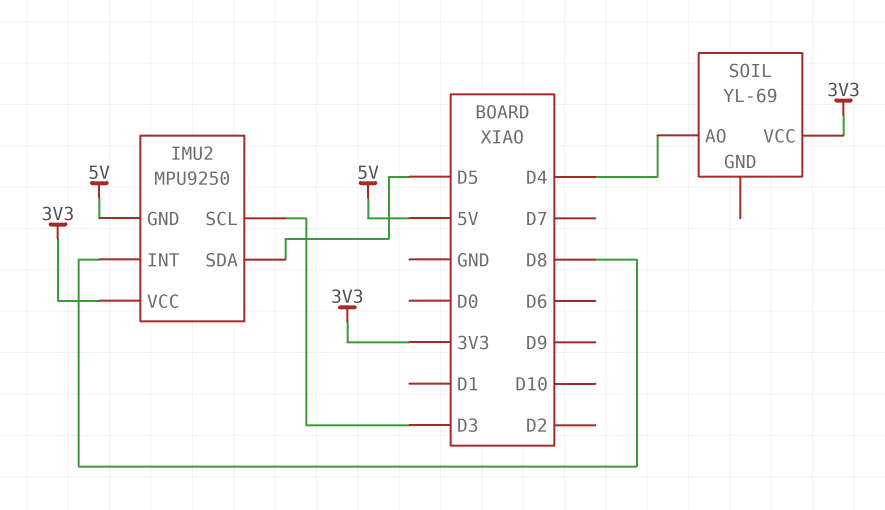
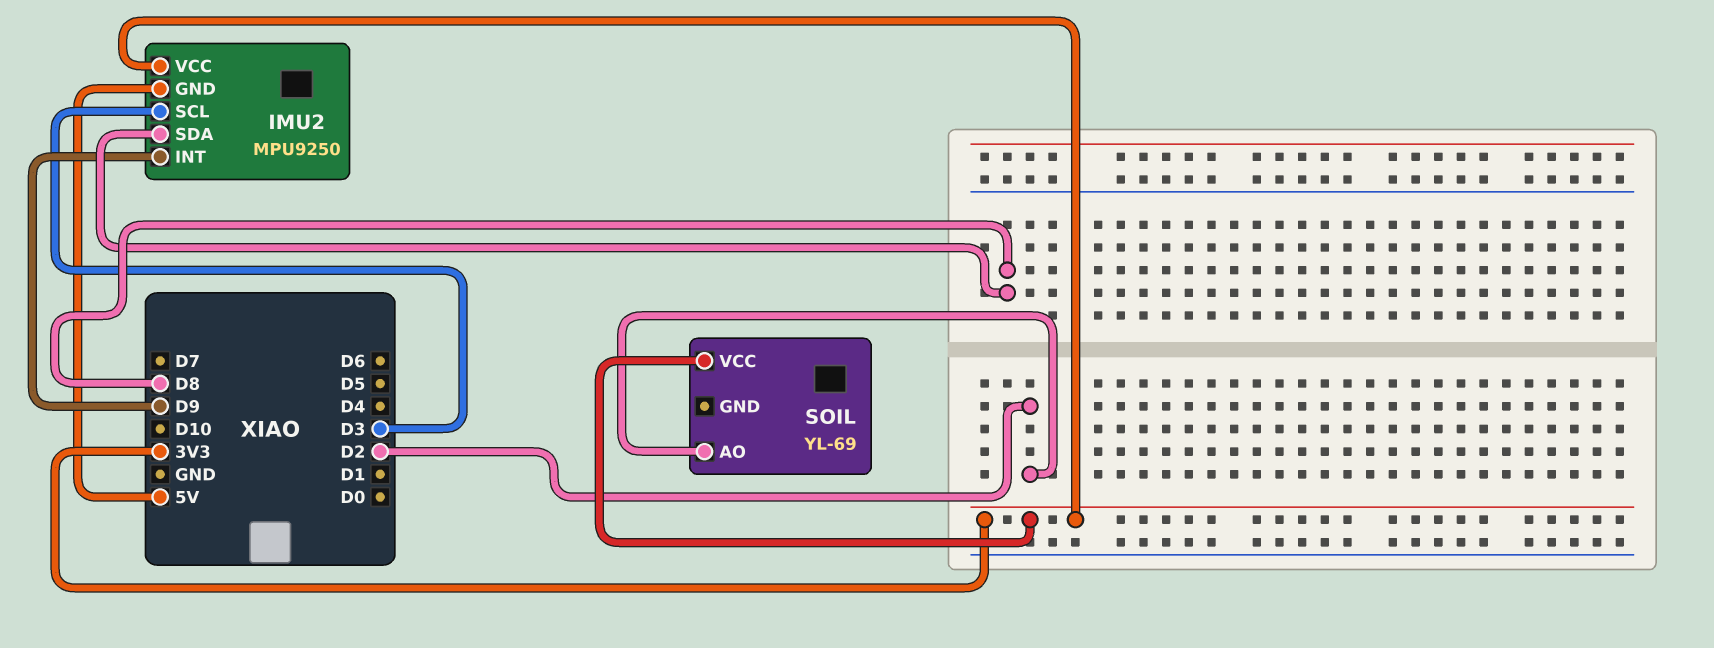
IMU2 pin INT: D8 -> D9
IMU2 pin SDA: D5 -> D8
SOIL pin AO: D4 -> D2

